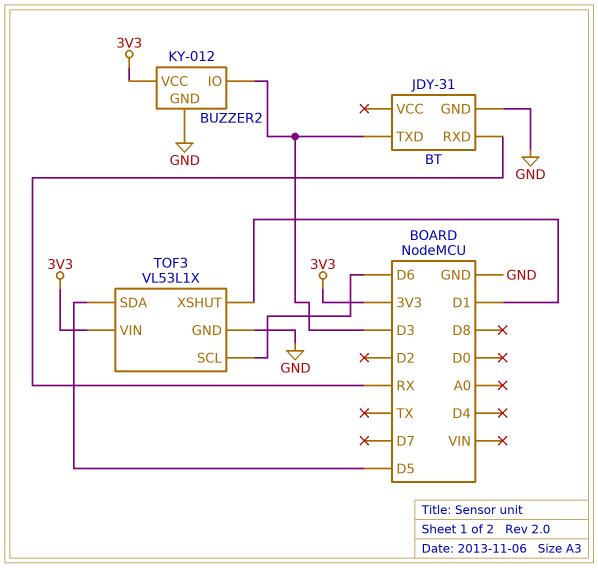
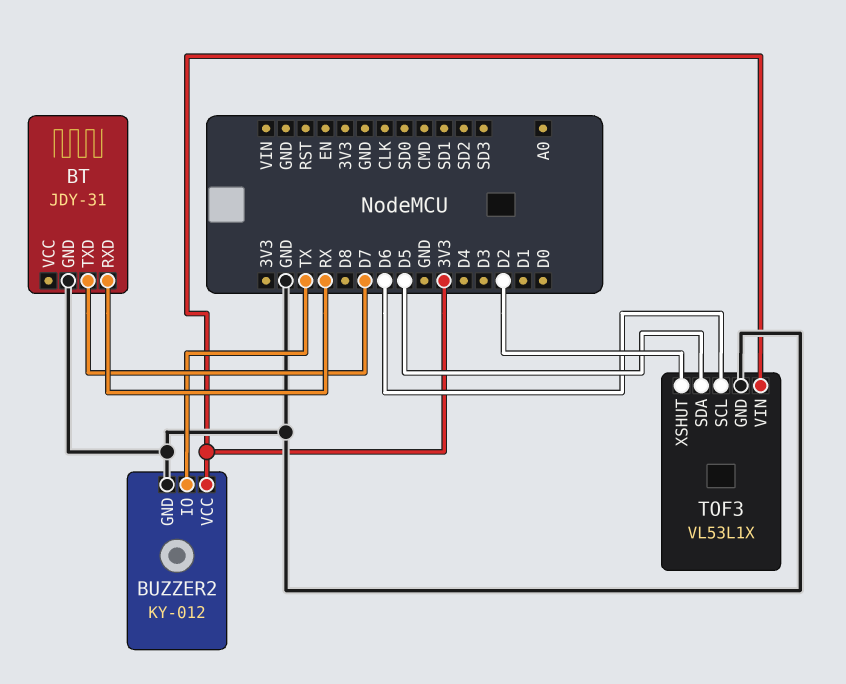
BT pin TXD: D3 -> D7
BUZZER2 pin IO: D3 -> TX
TOF3 pin XSHUT: D1 -> D2

